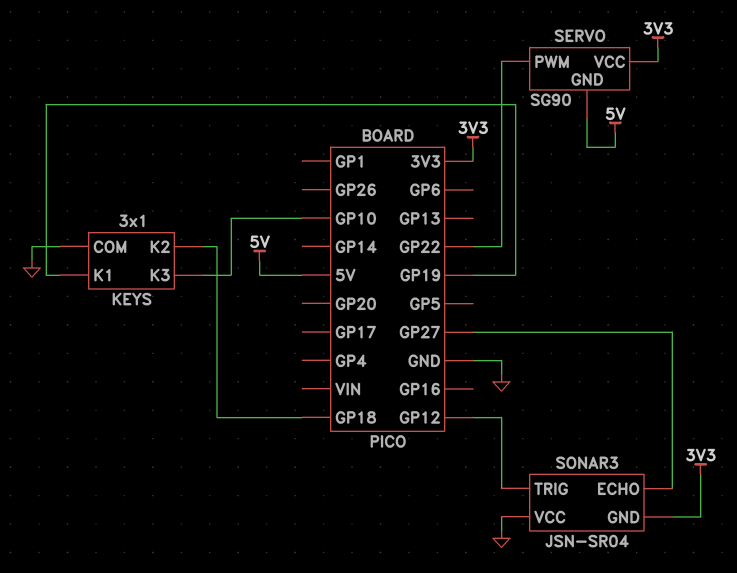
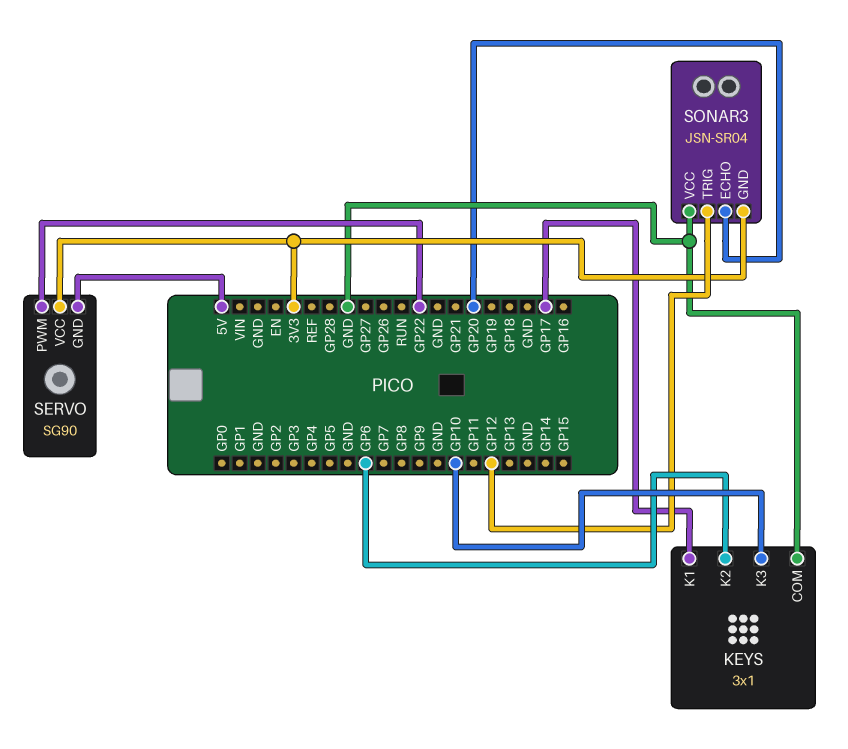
KEYS pin K1: GP19 -> GP17
KEYS pin K2: GP18 -> GP6
SONAR3 pin ECHO: GP27 -> GP20

